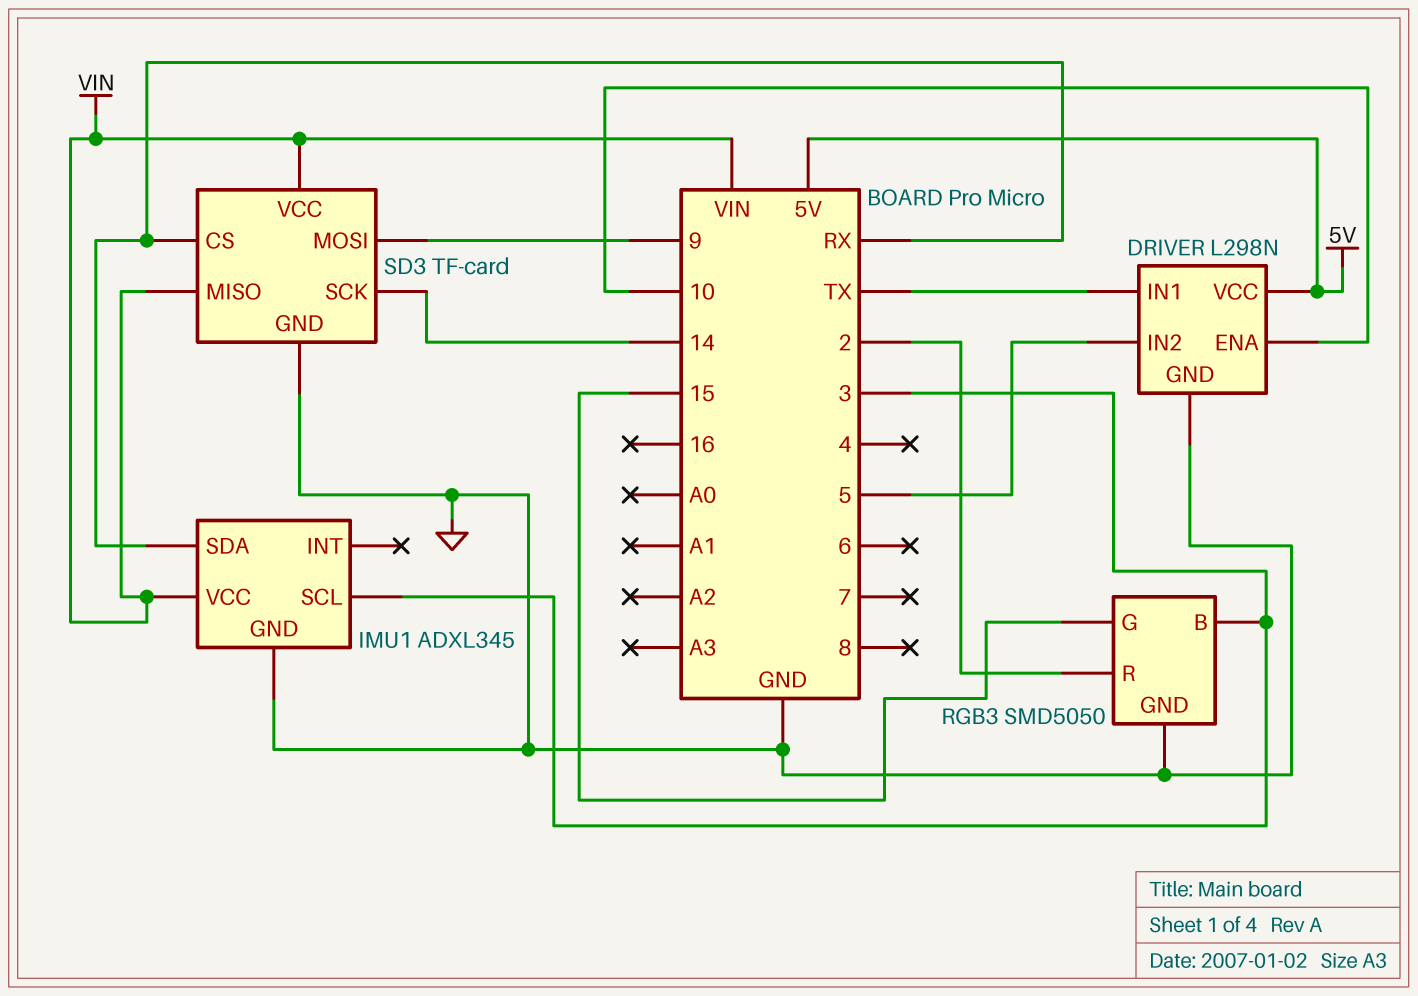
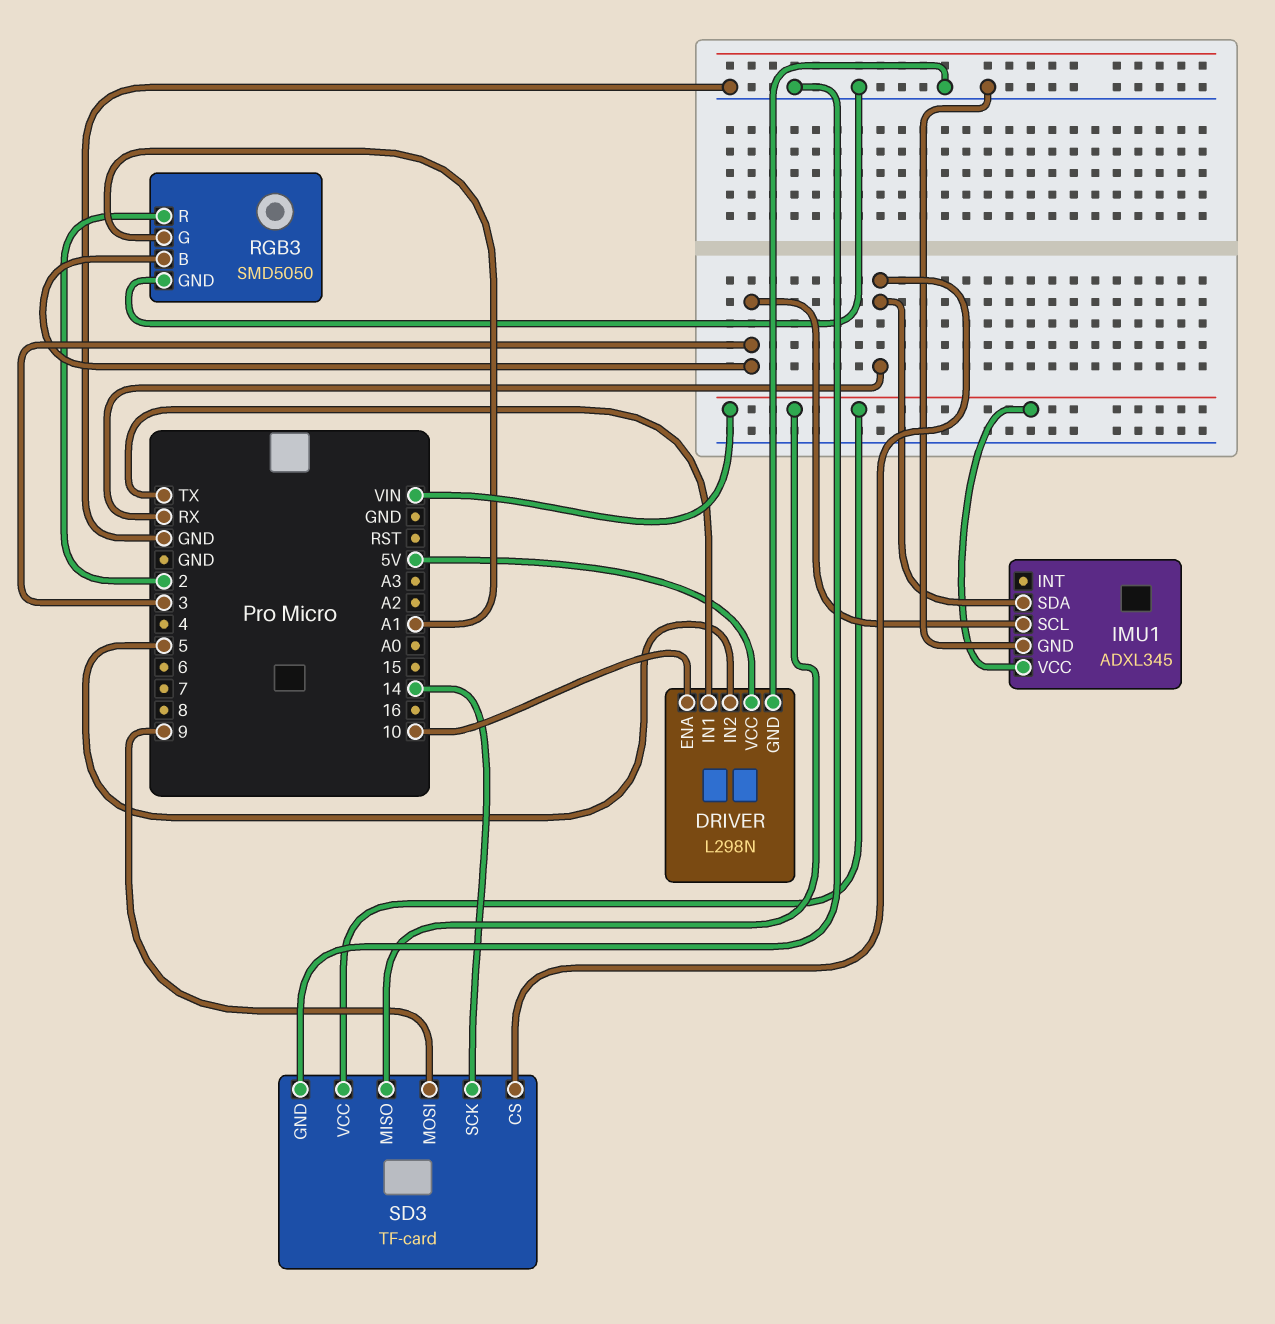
RGB3 pin G: 15 -> A1

